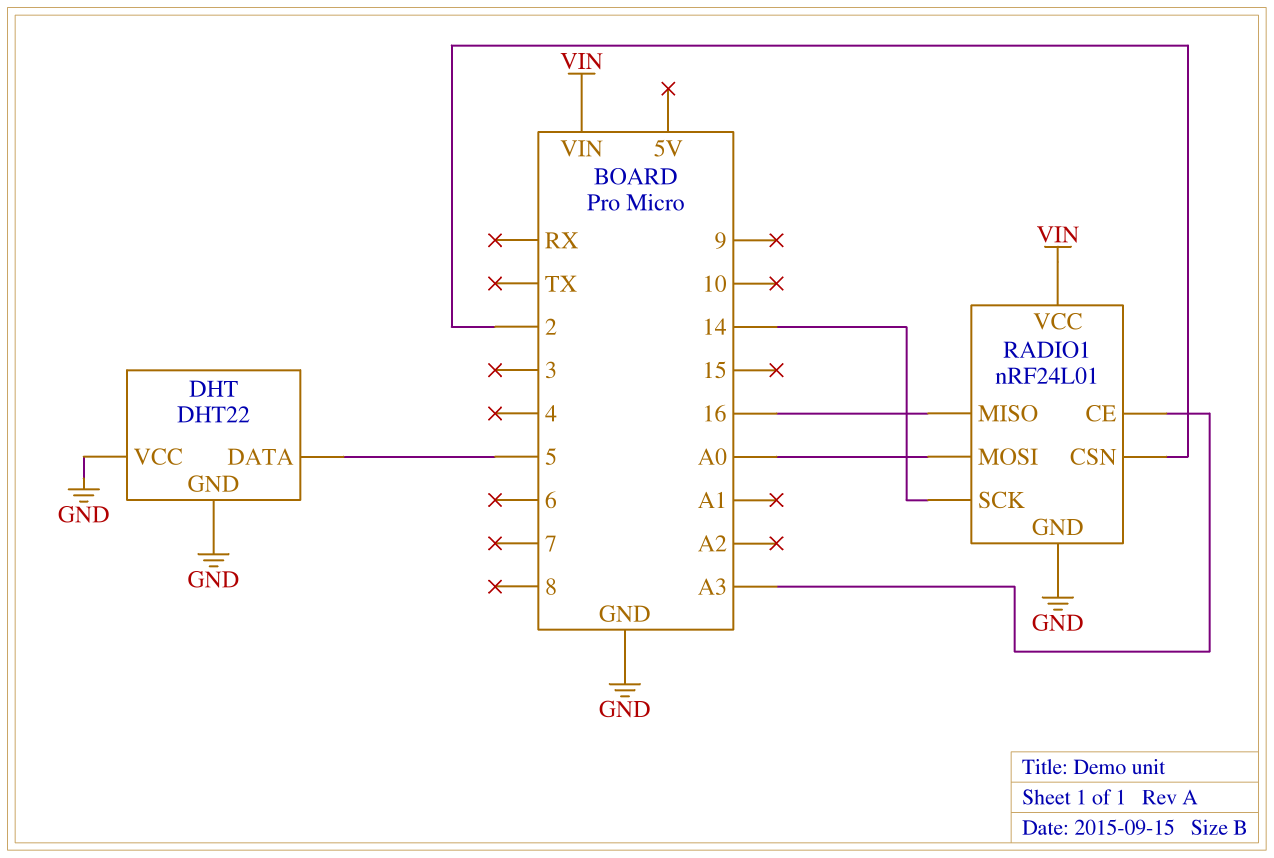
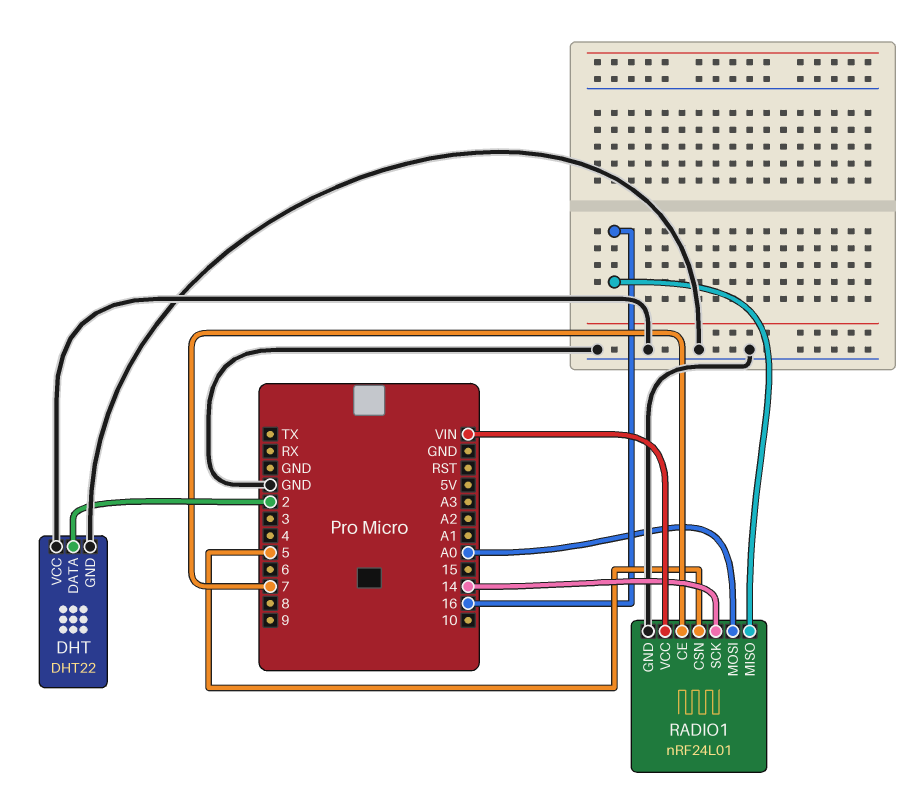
DHT pin DATA: 5 -> 2
RADIO1 pin CE: A3 -> 7
RADIO1 pin CSN: 2 -> 5

